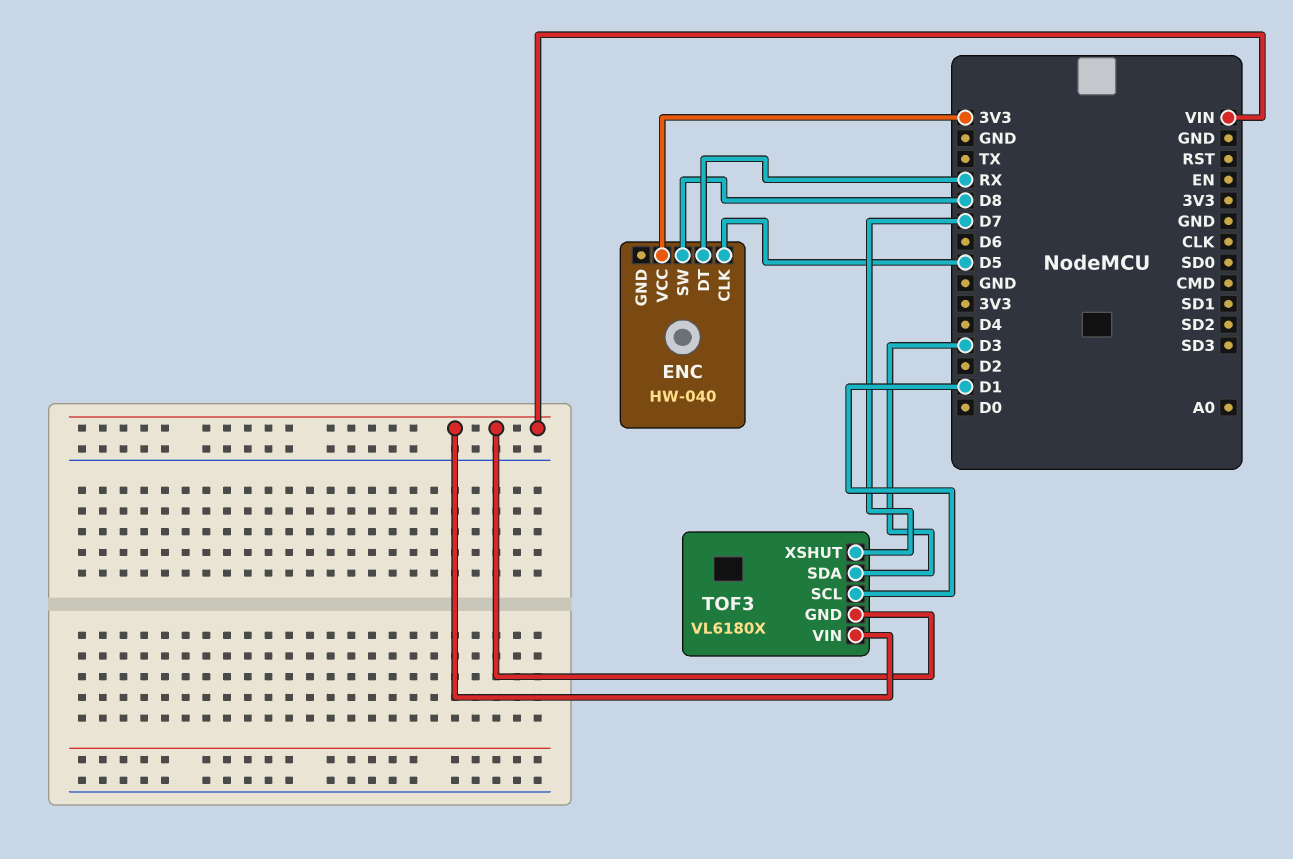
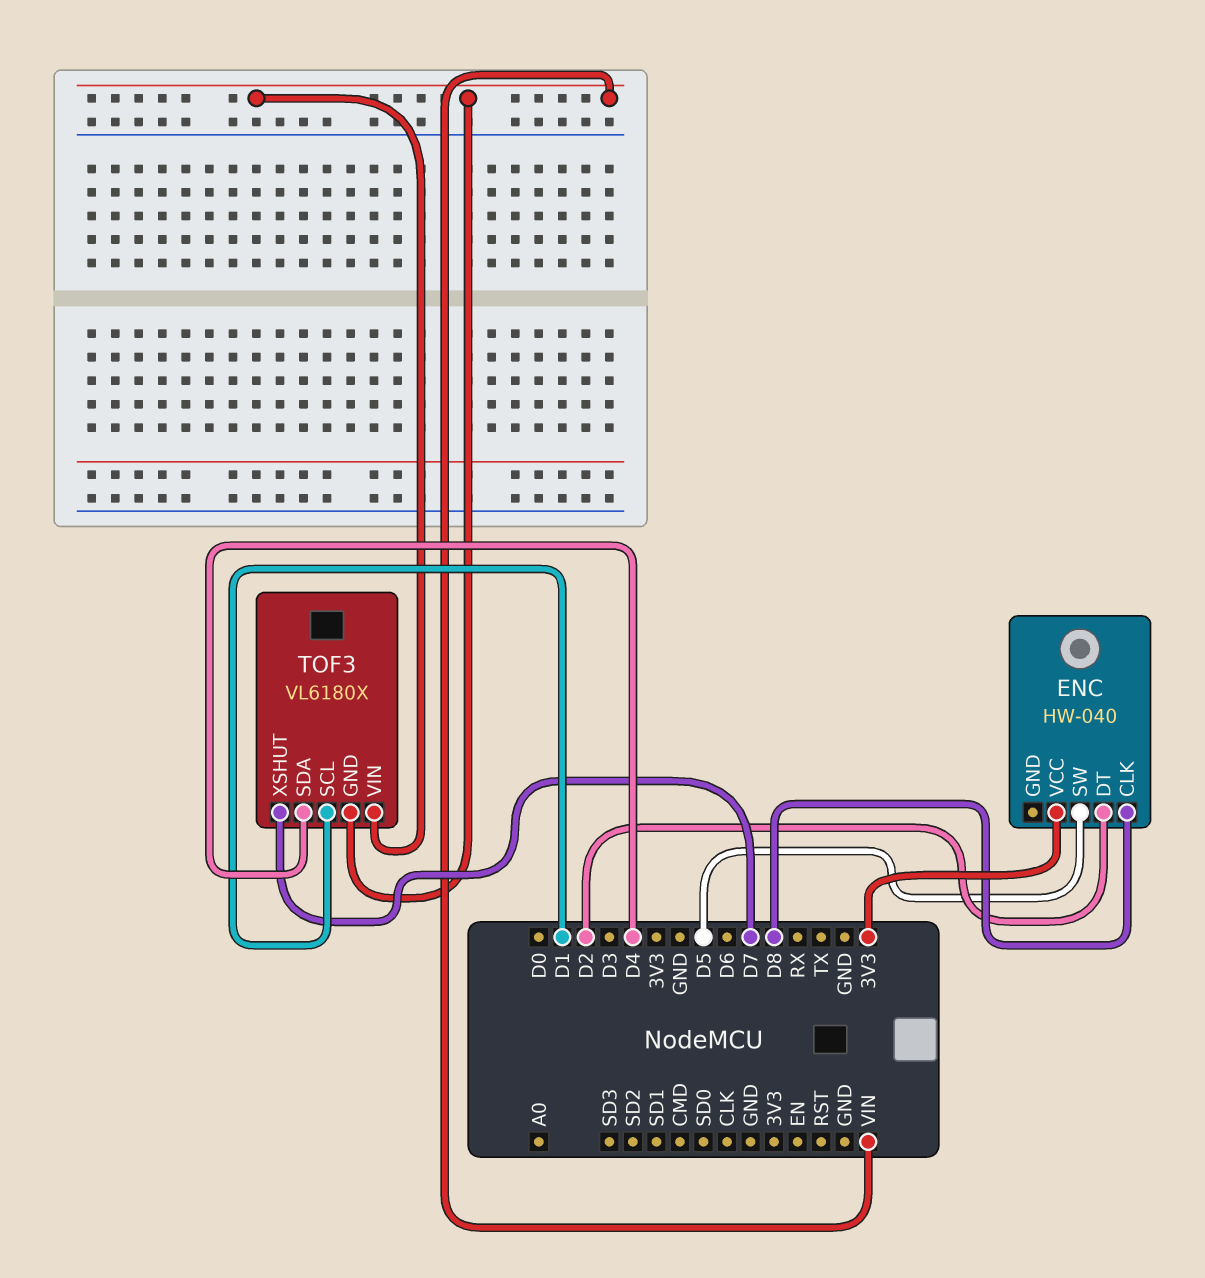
ENC pin CLK: D5 -> D8
ENC pin DT: RX -> D2
ENC pin SW: D8 -> D5
TOF3 pin SDA: D3 -> D4

